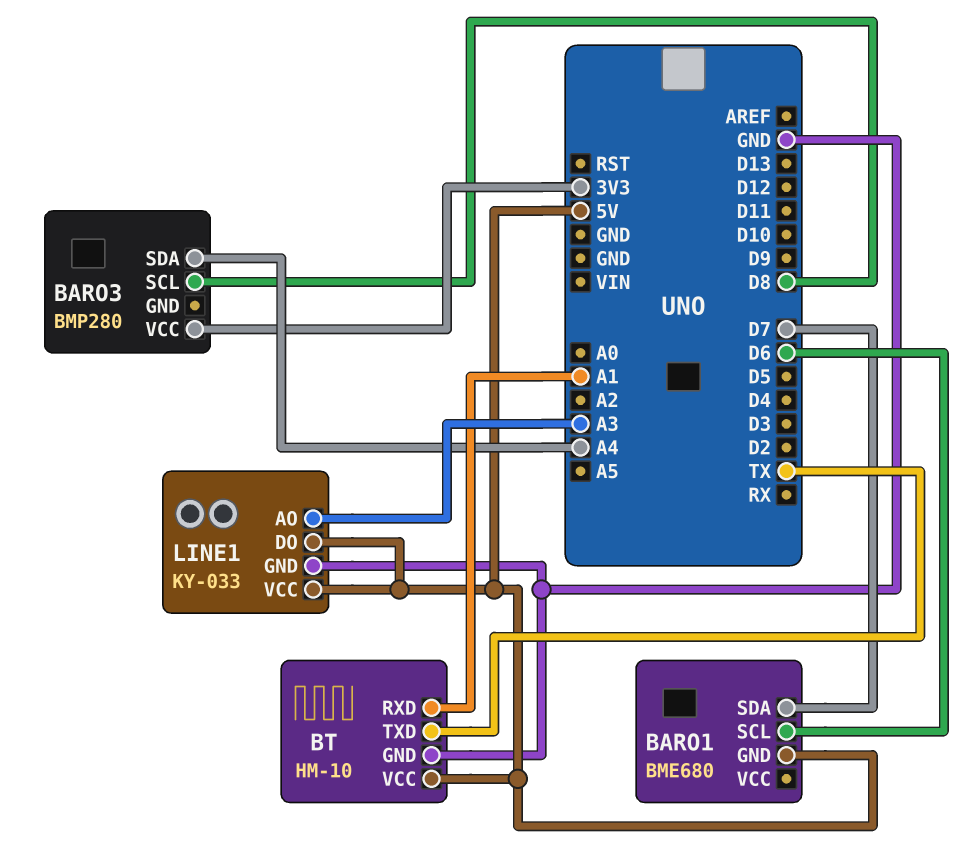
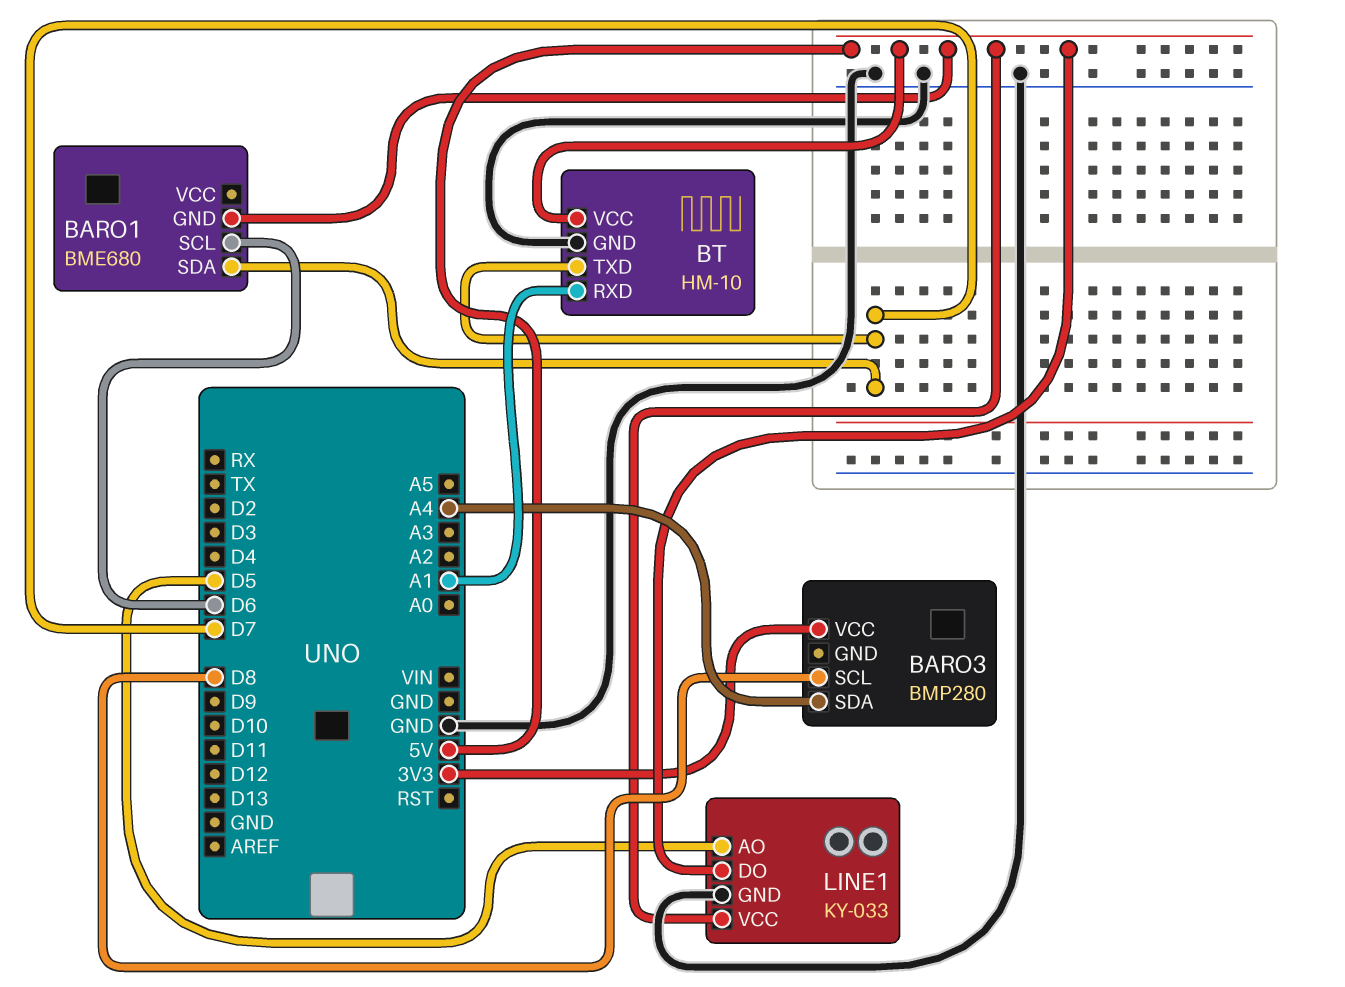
BT pin TXD: TX -> D7
LINE1 pin AO: A3 -> D5

